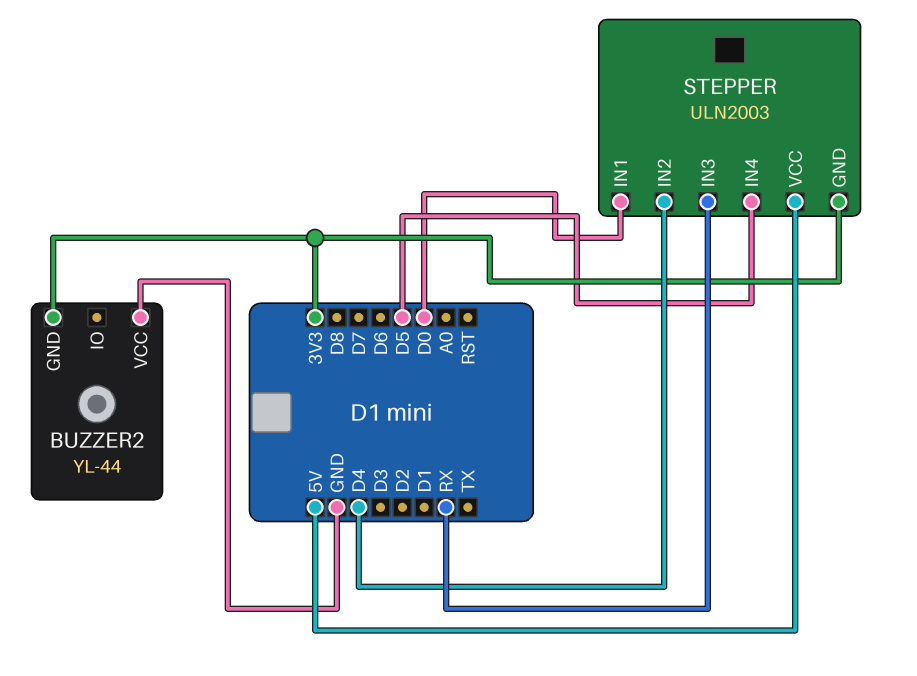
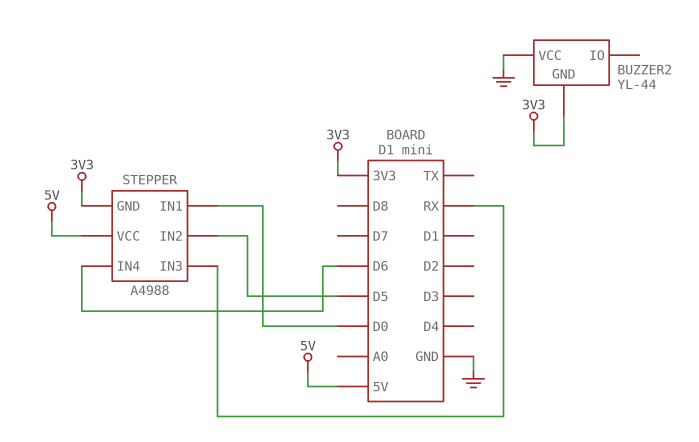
STEPPER: ULN2003 -> A4988
STEPPER pin IN2: D4 -> D5
STEPPER pin IN4: D5 -> D6

